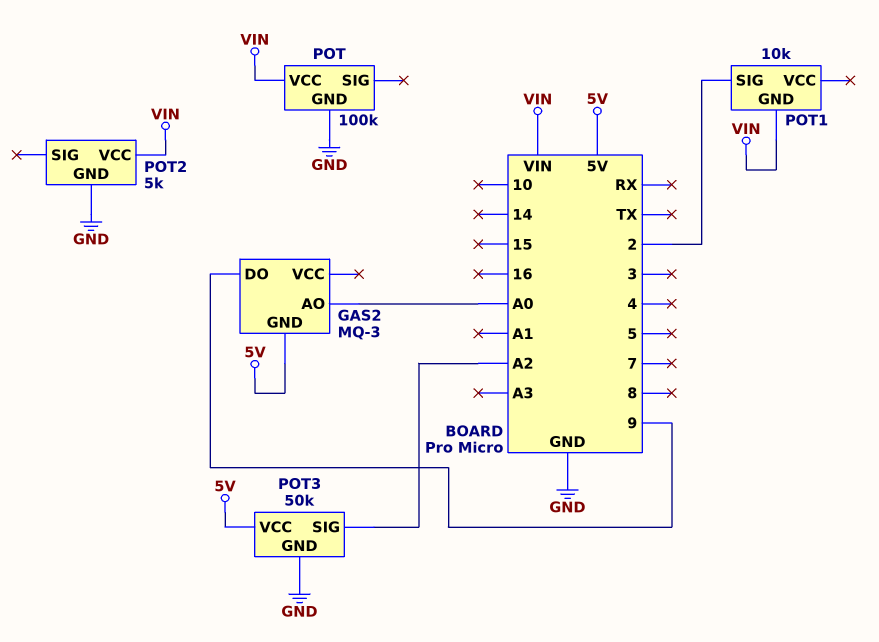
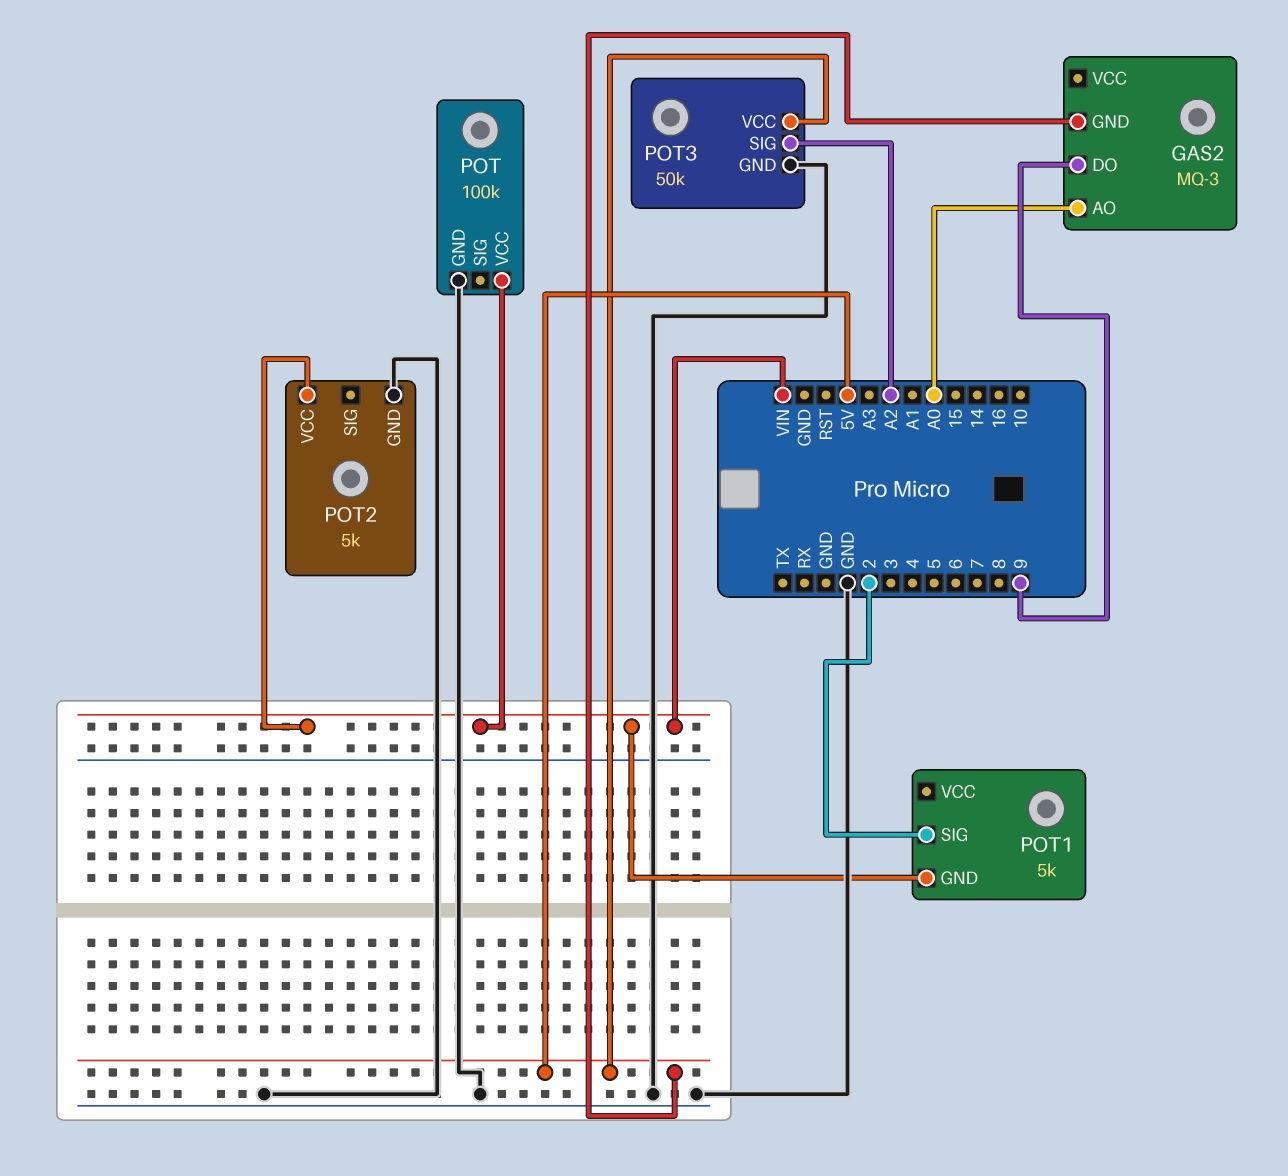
POT1: 10k -> 5k

